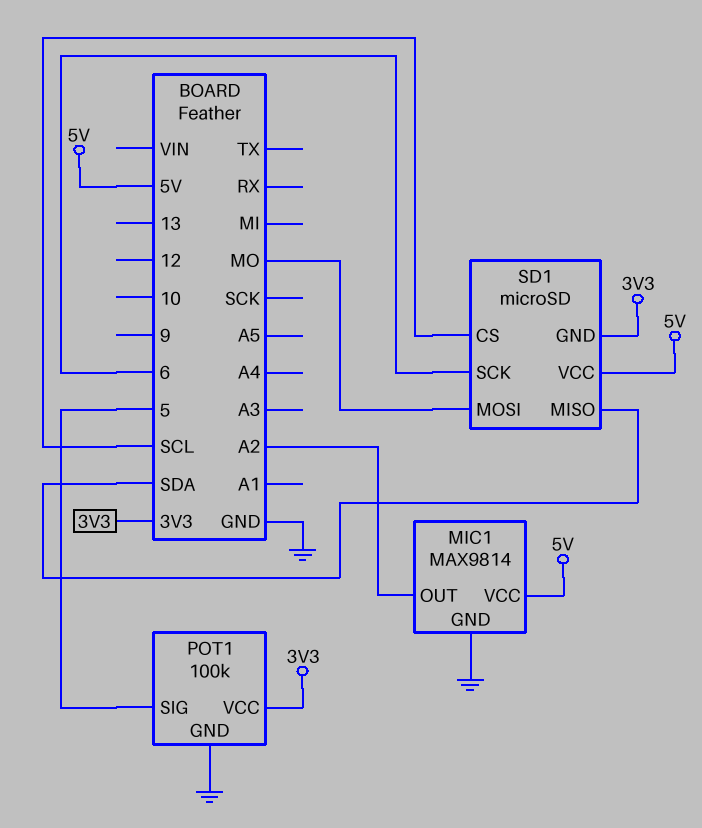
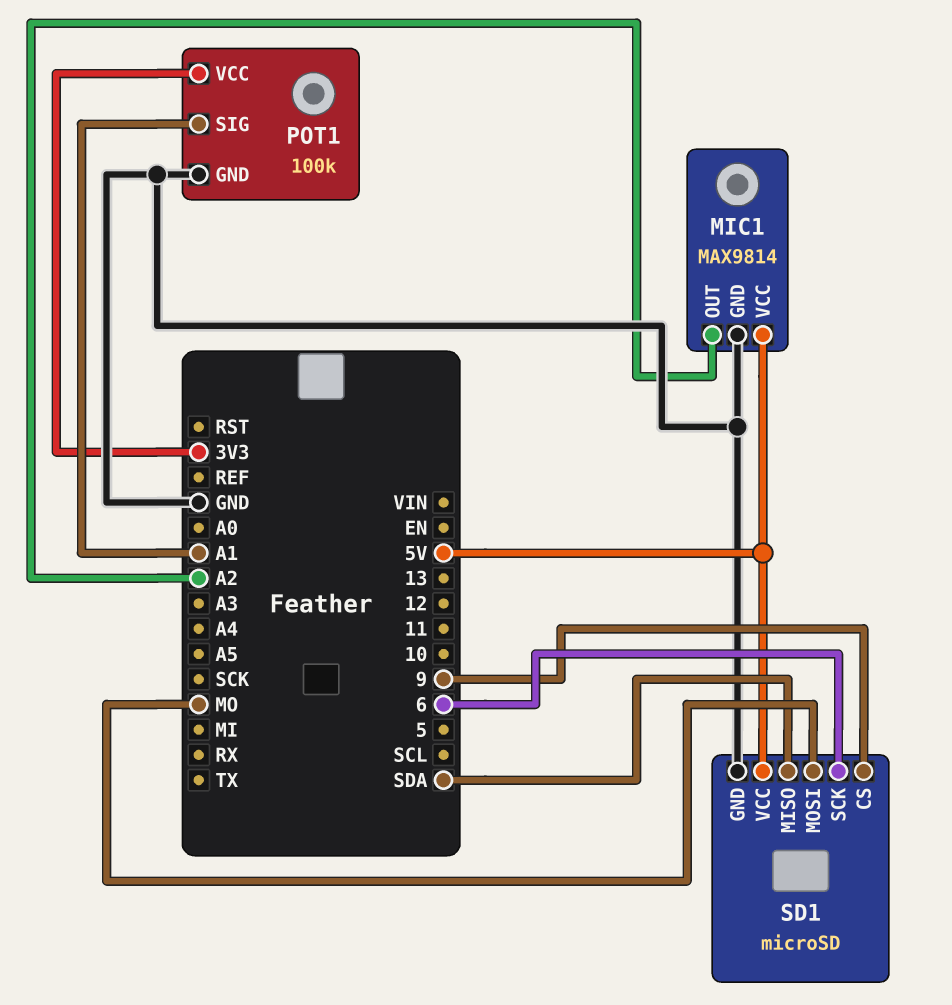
POT1 pin SIG: 5 -> A1
SD1 pin CS: SCL -> 9
SD1 pin GND: 3V3 -> GND

